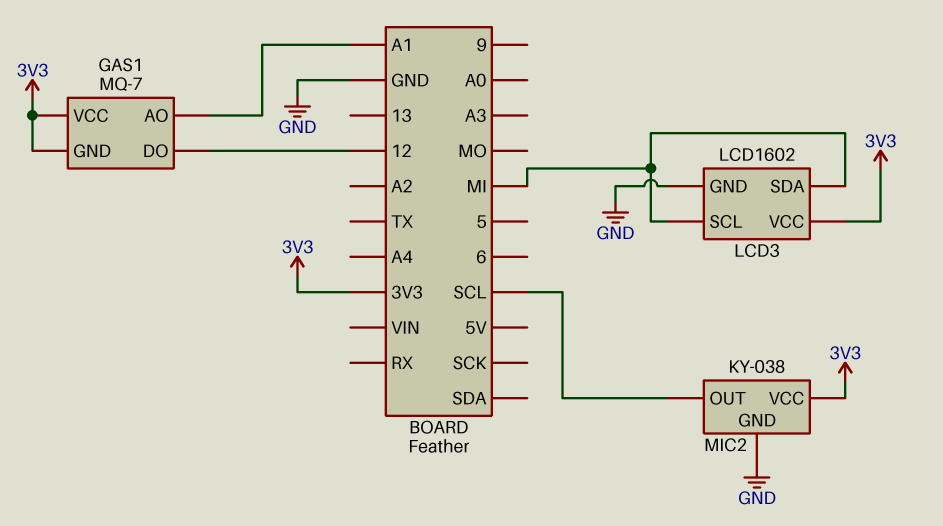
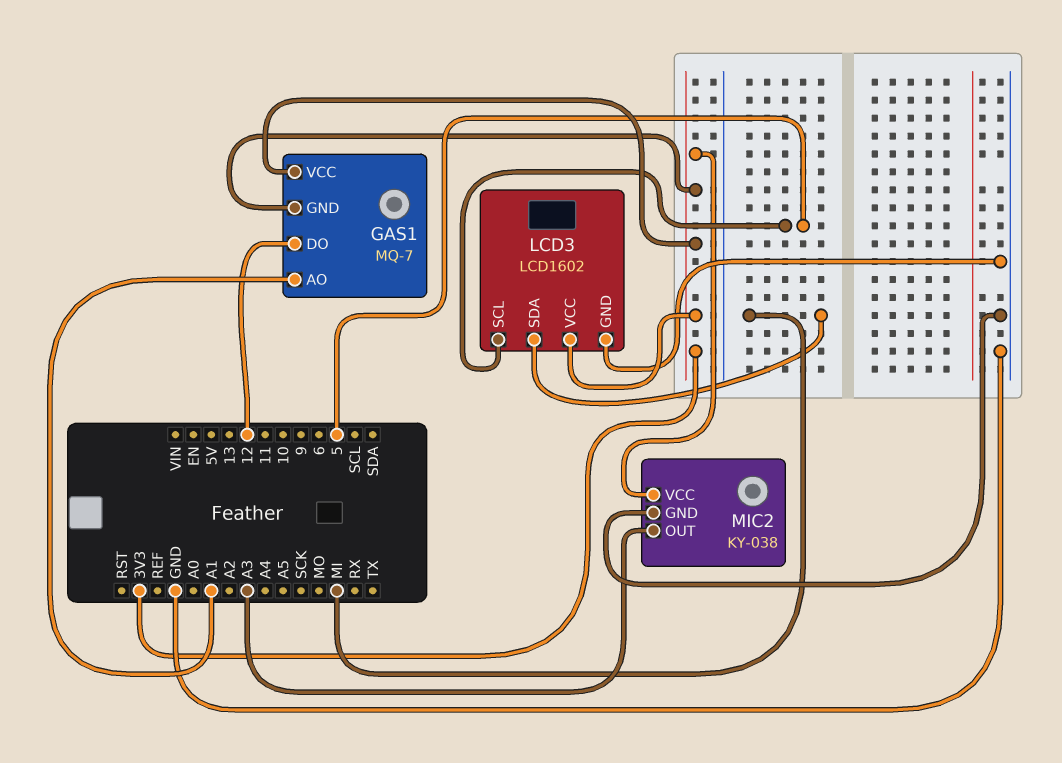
LCD3 pin SCL: MI -> 5
MIC2 pin OUT: SCL -> A3

